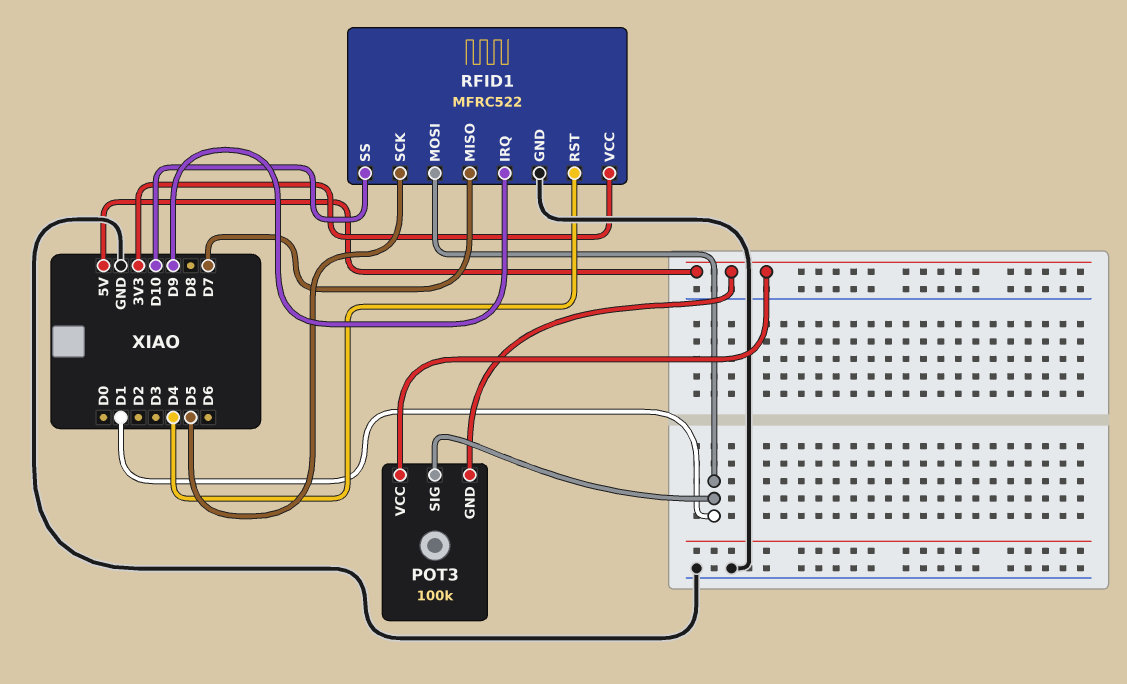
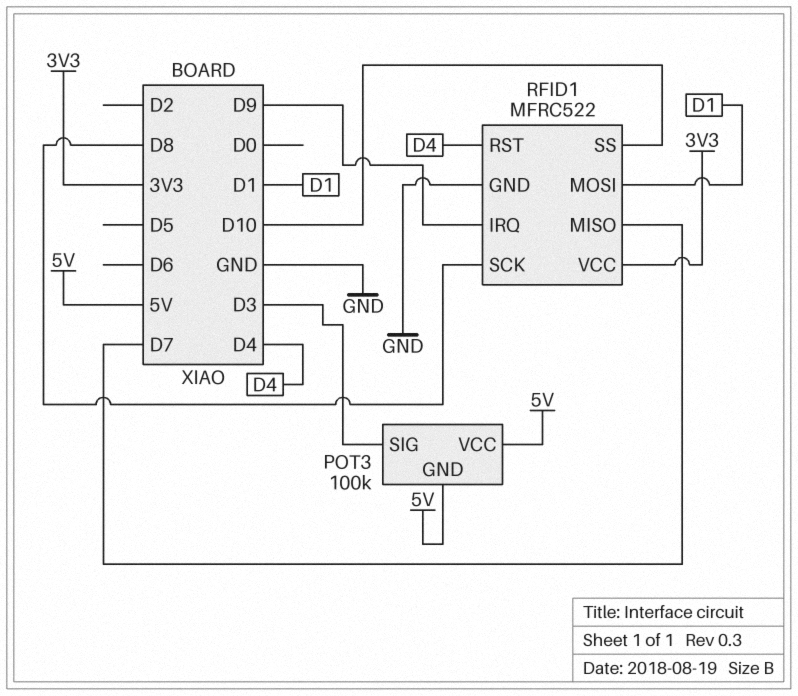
POT3 pin SIG: D1 -> D3
RFID1 pin SCK: D5 -> D8

